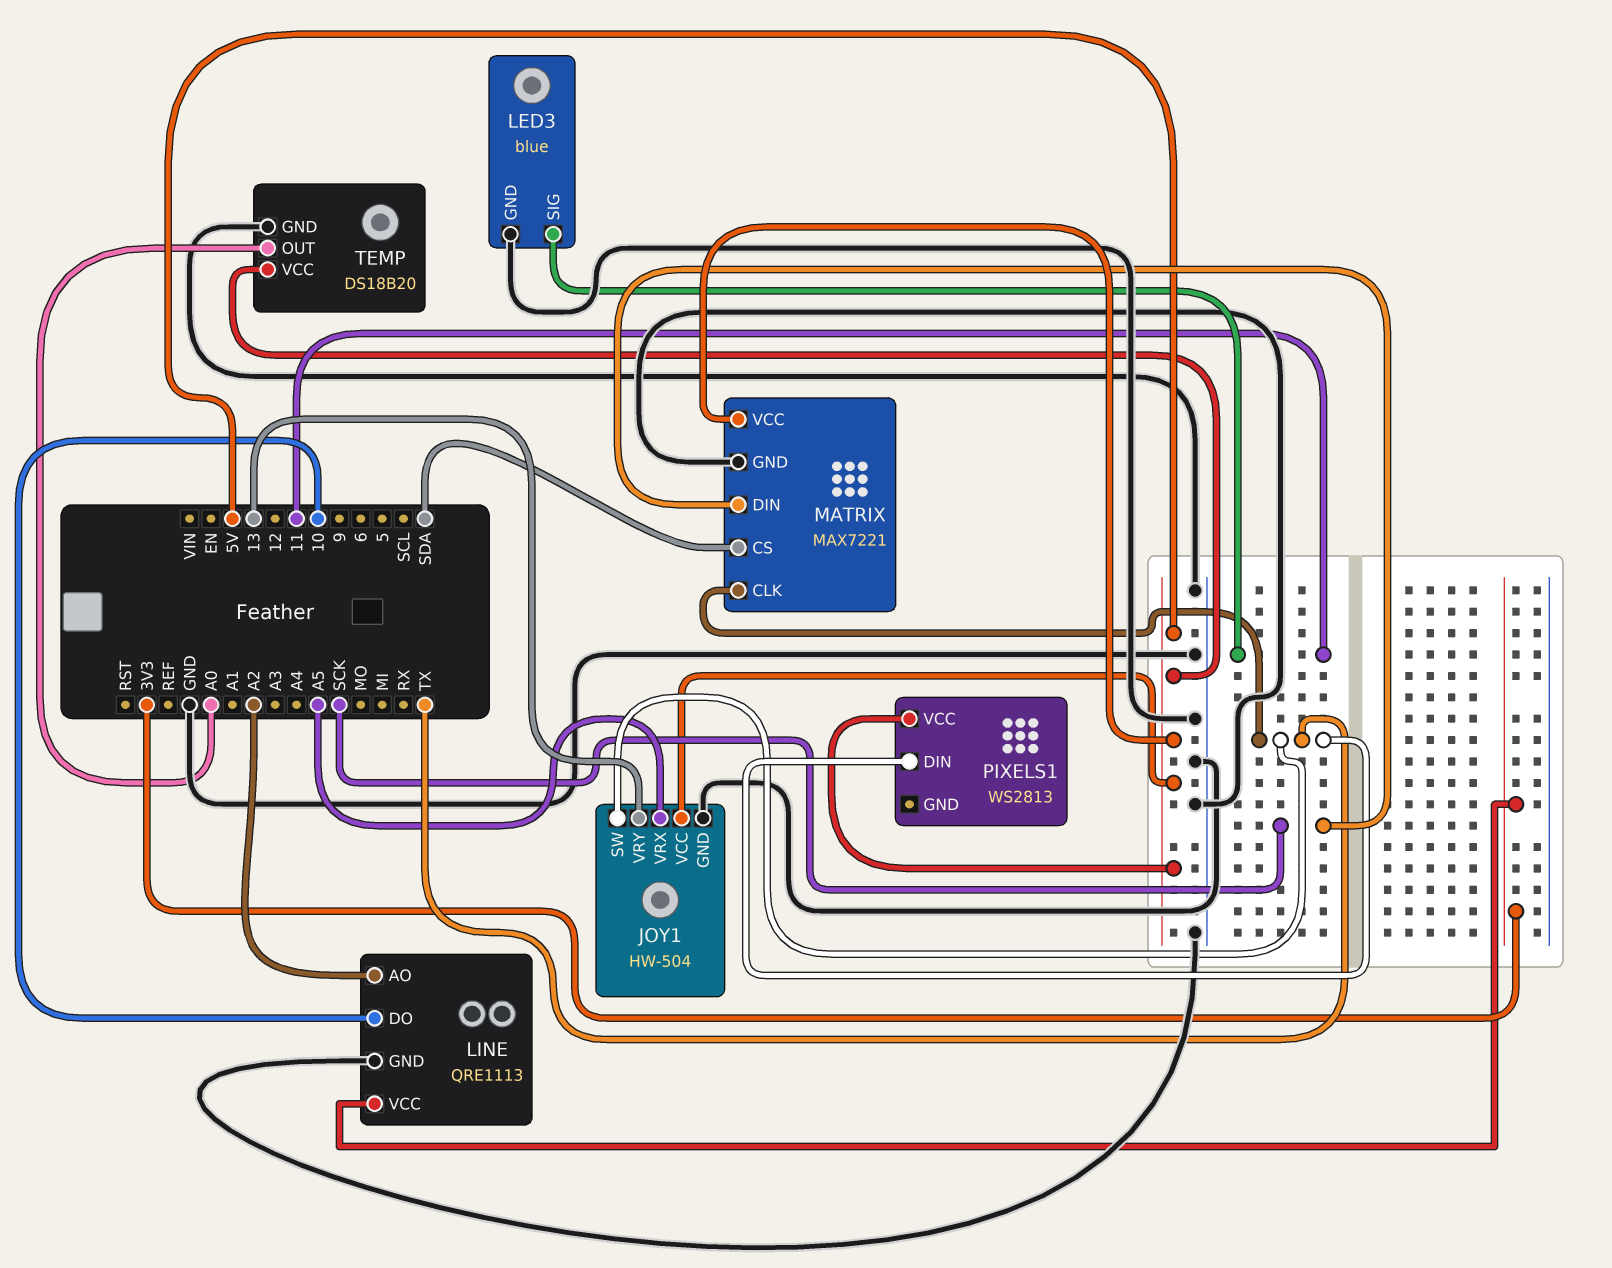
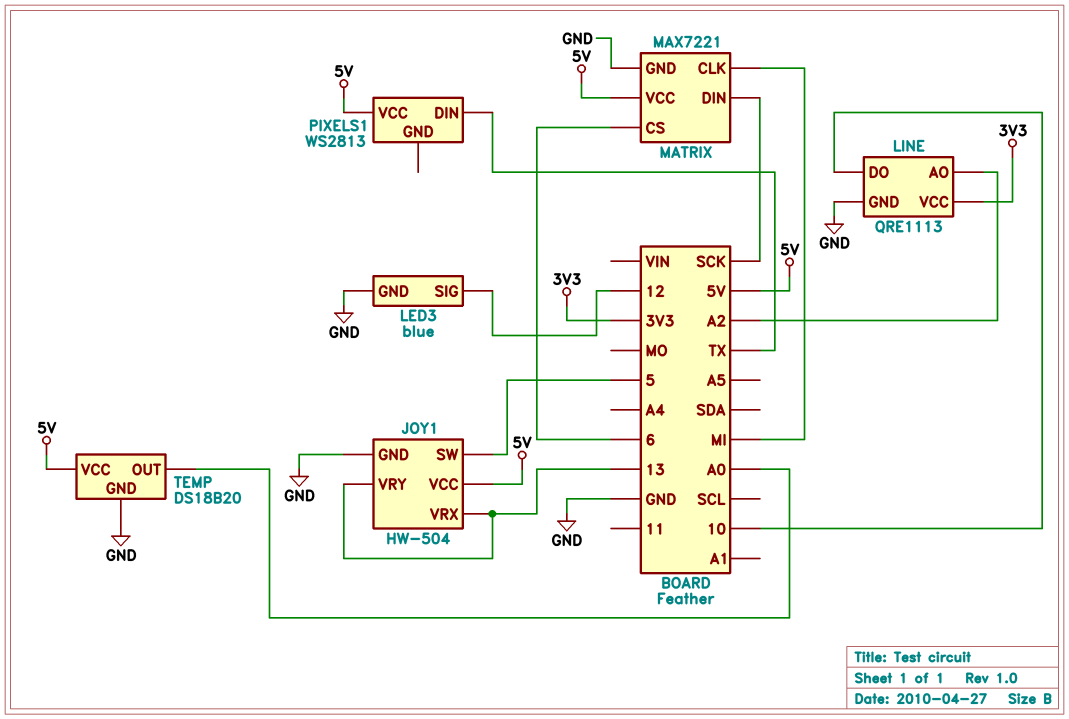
JOY1 pin SW: TX -> 5
JOY1 pin VRX: A5 -> 13
LED3 pin SIG: 11 -> 12
MATRIX pin CLK: TX -> MI
MATRIX pin CS: SDA -> 6

